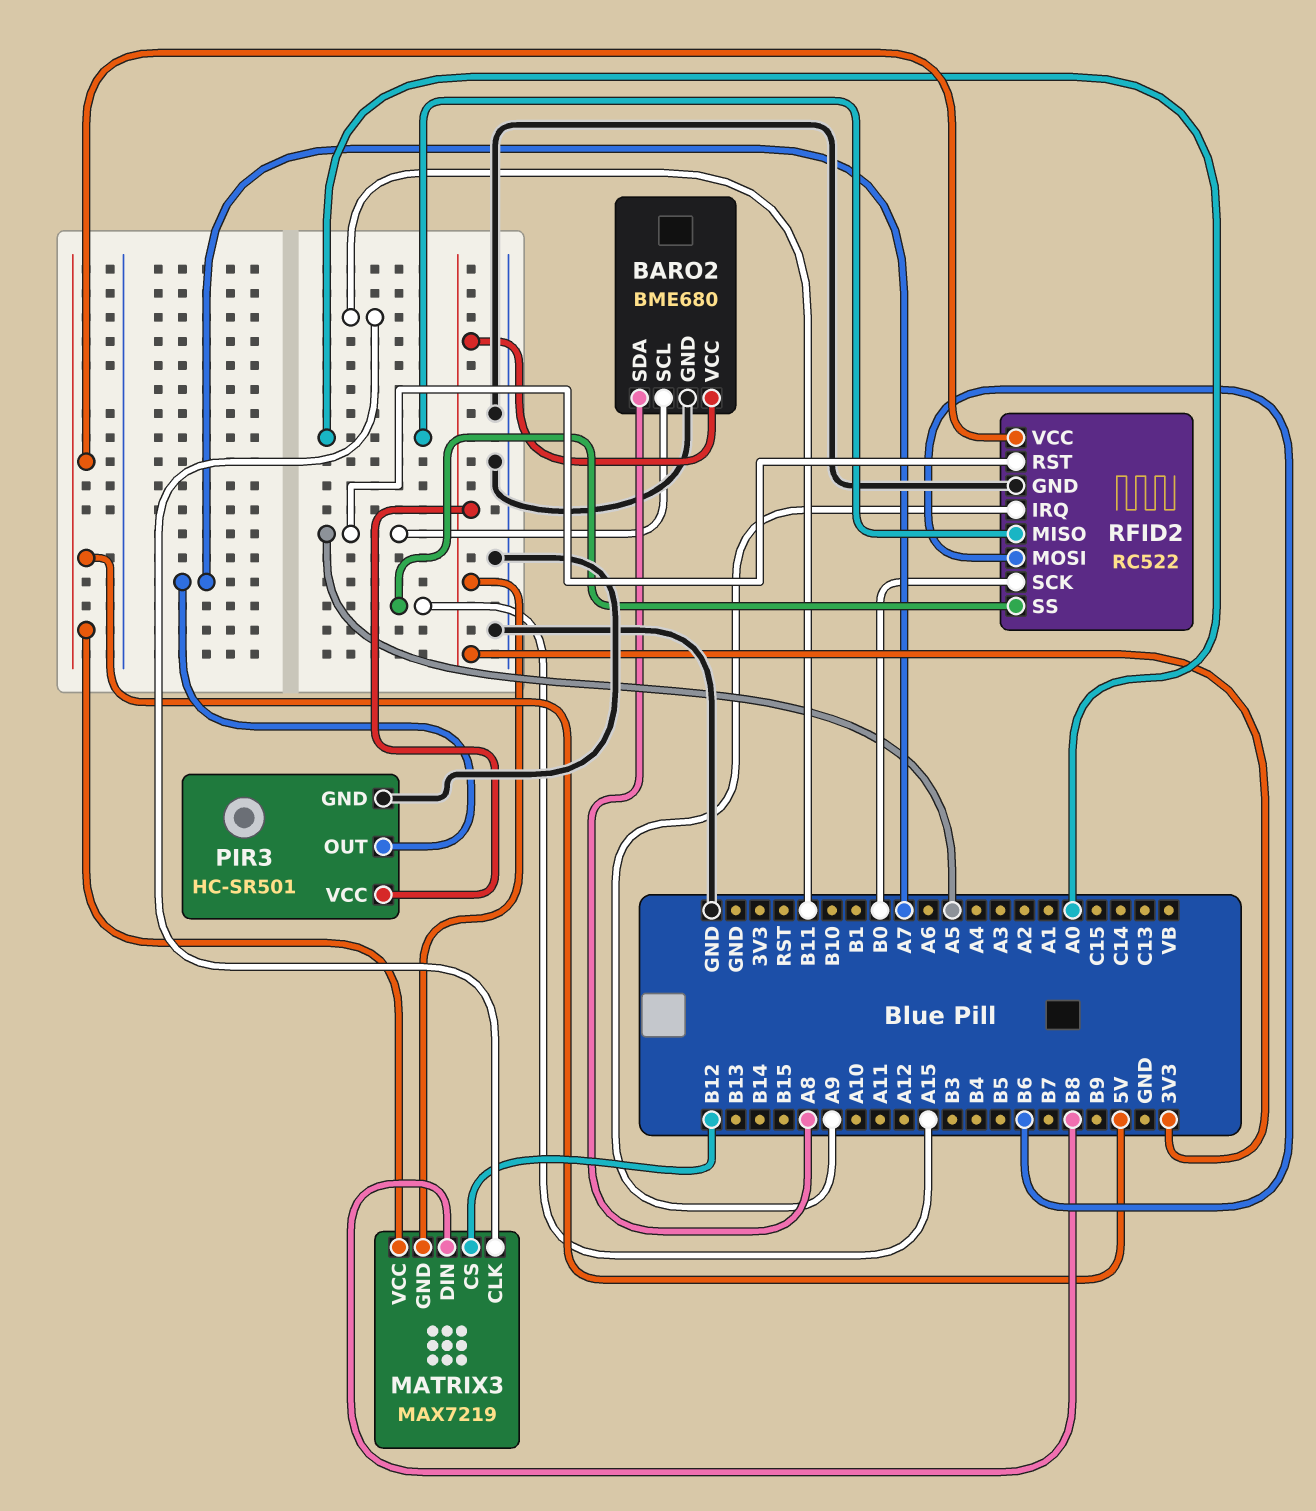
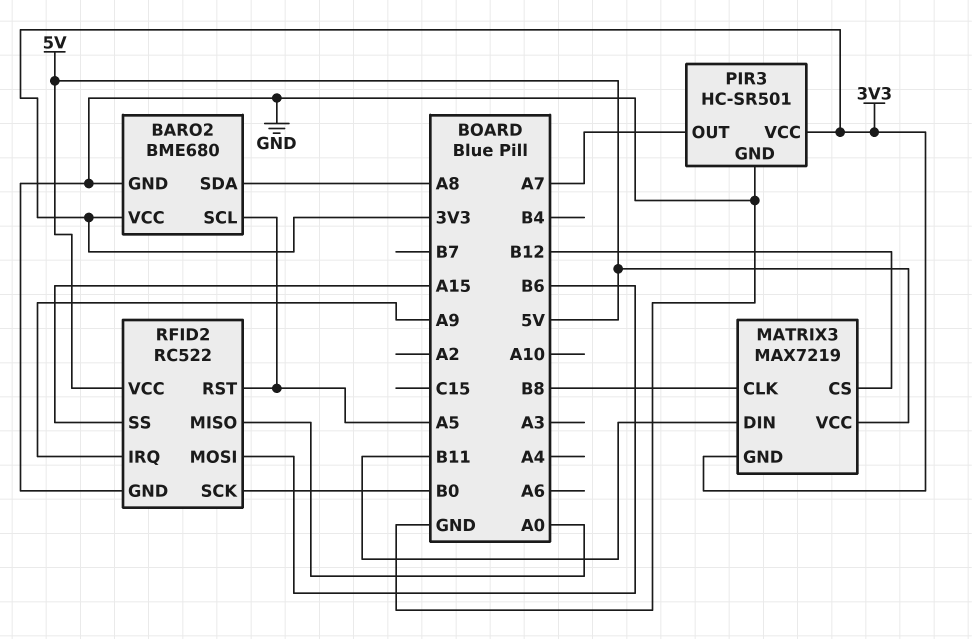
MATRIX3 pin CLK: B11 -> B8
MATRIX3 pin DIN: B8 -> B11

